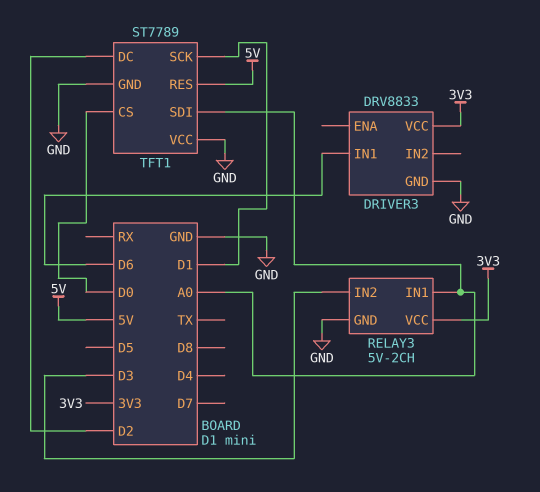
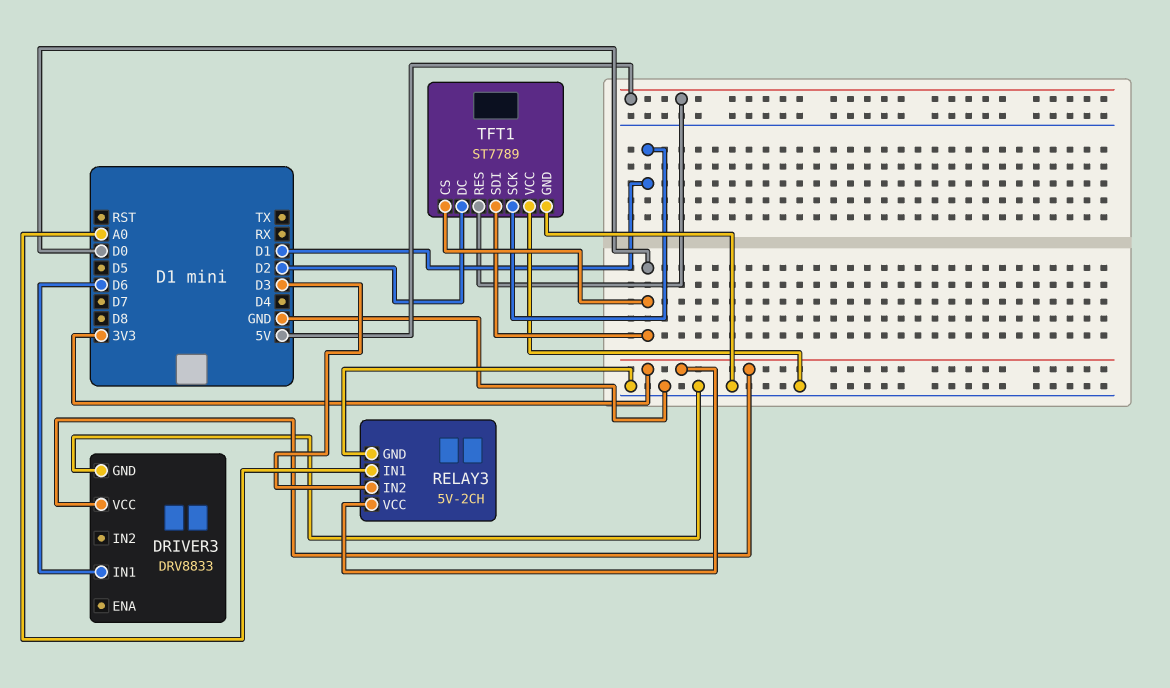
TFT1 pin SDI: A0 -> D0

